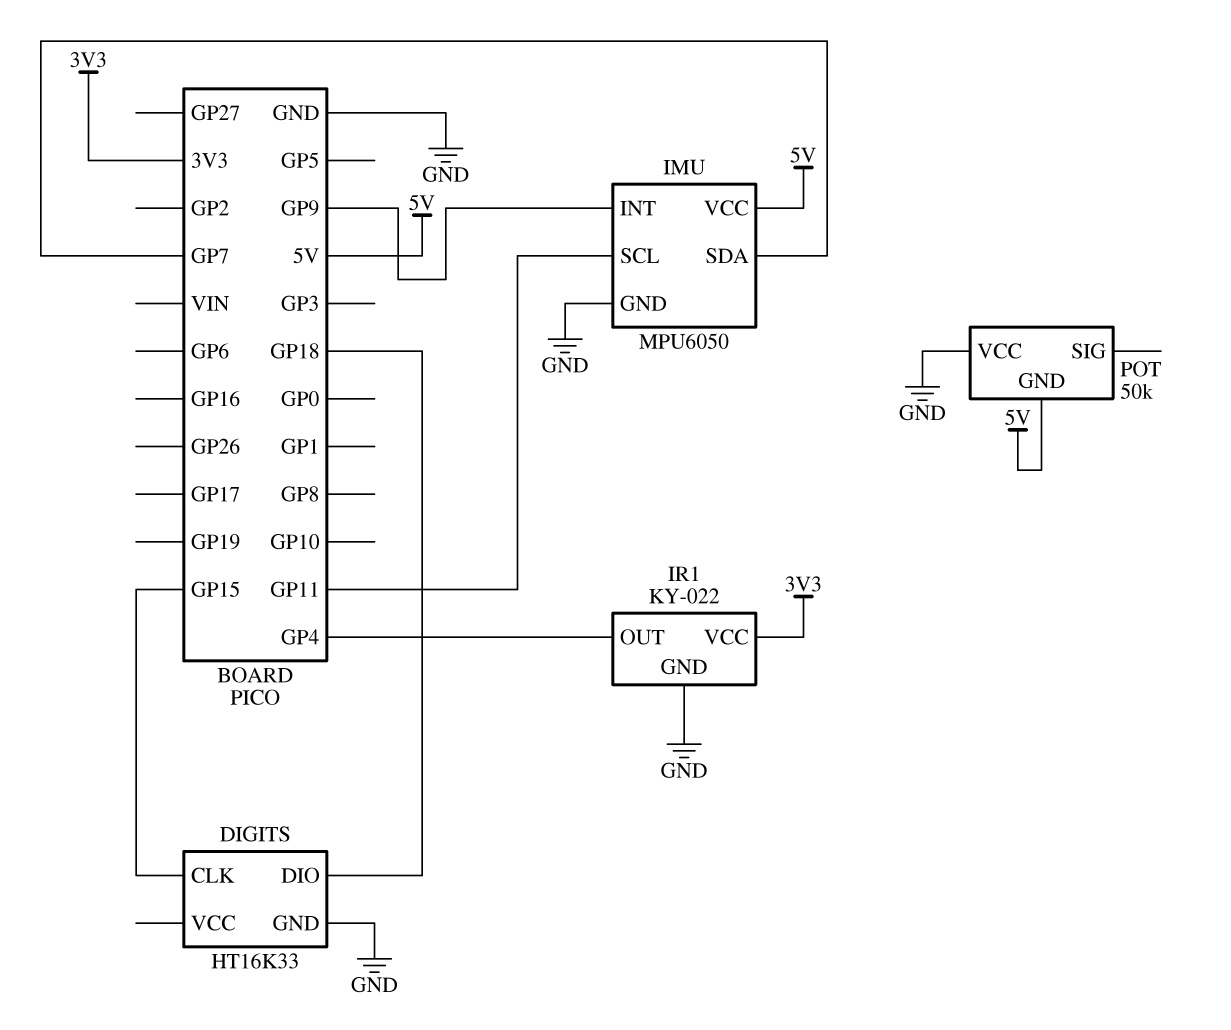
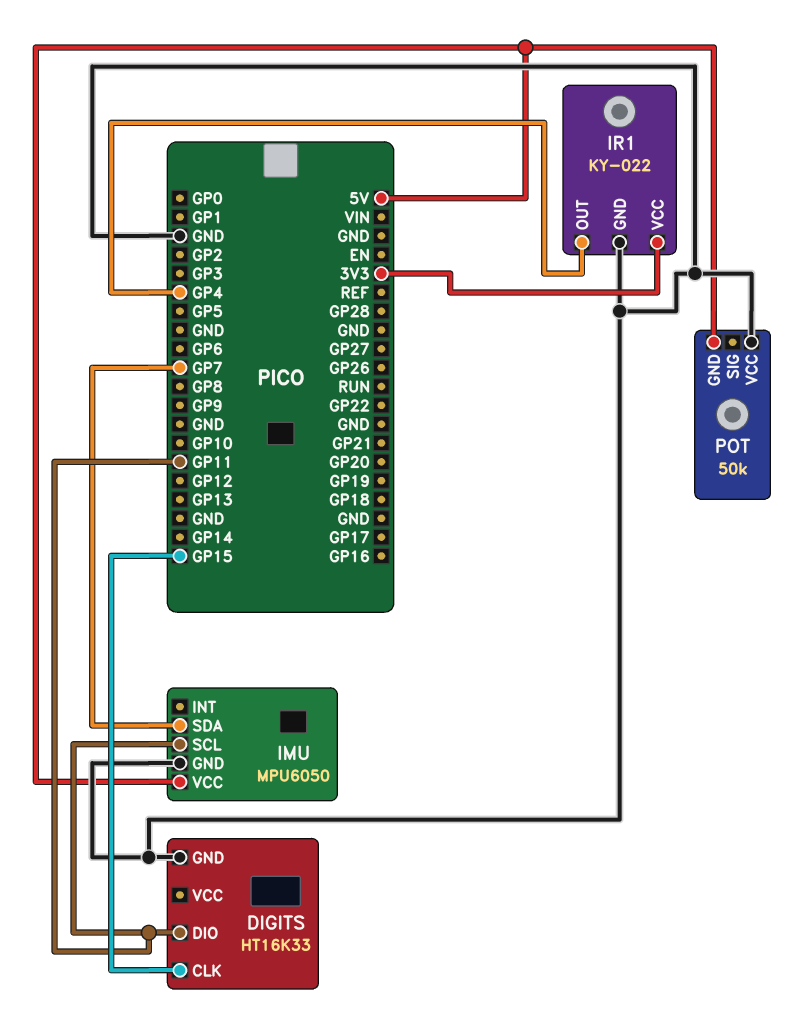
DIGITS pin DIO: GP18 -> GP11
IMU pin INT: GP9 -> none

